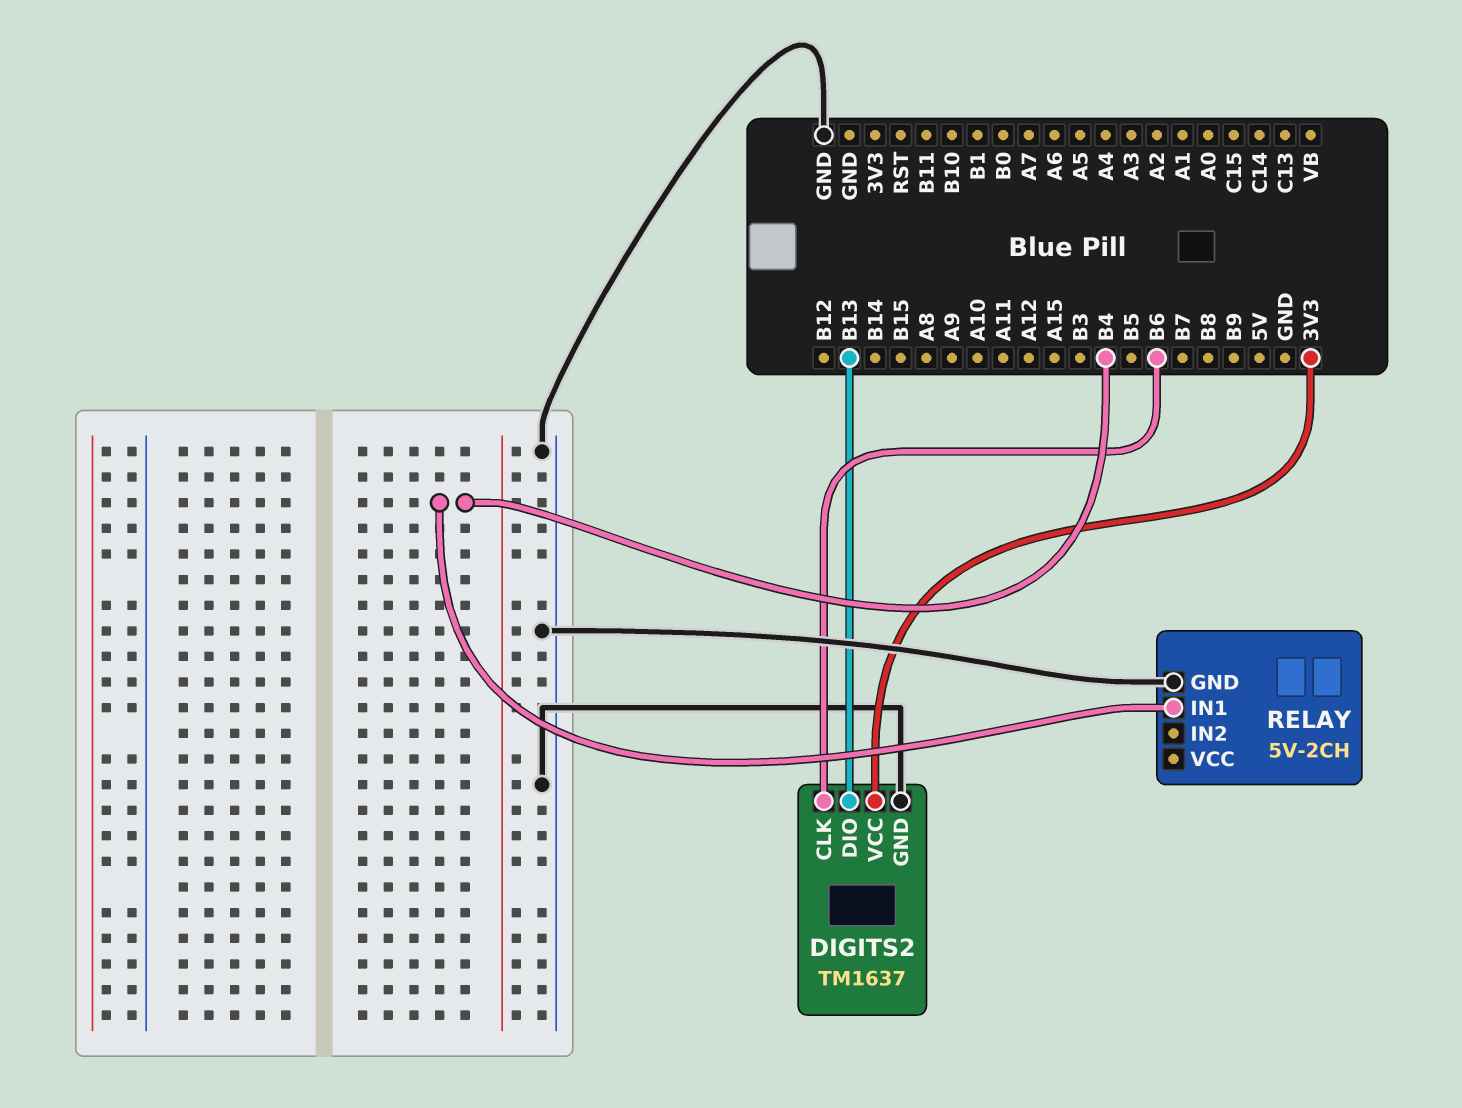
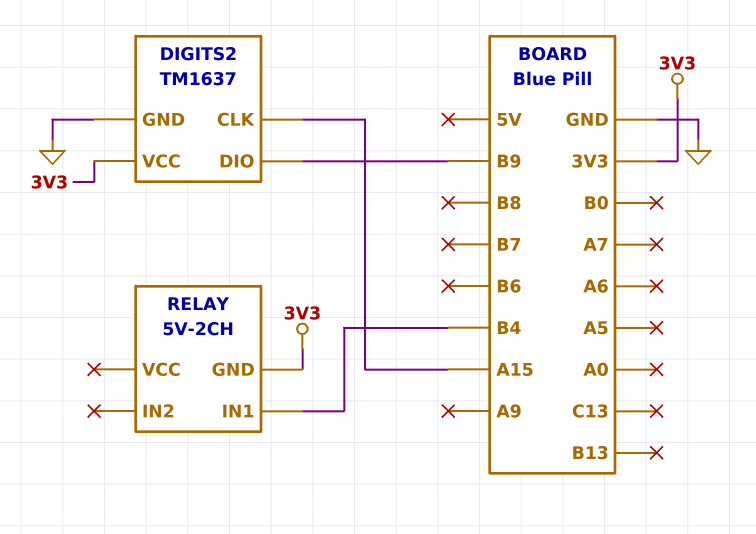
DIGITS2 pin CLK: B6 -> A15
DIGITS2 pin DIO: B13 -> B9
RELAY pin GND: GND -> 3V3

